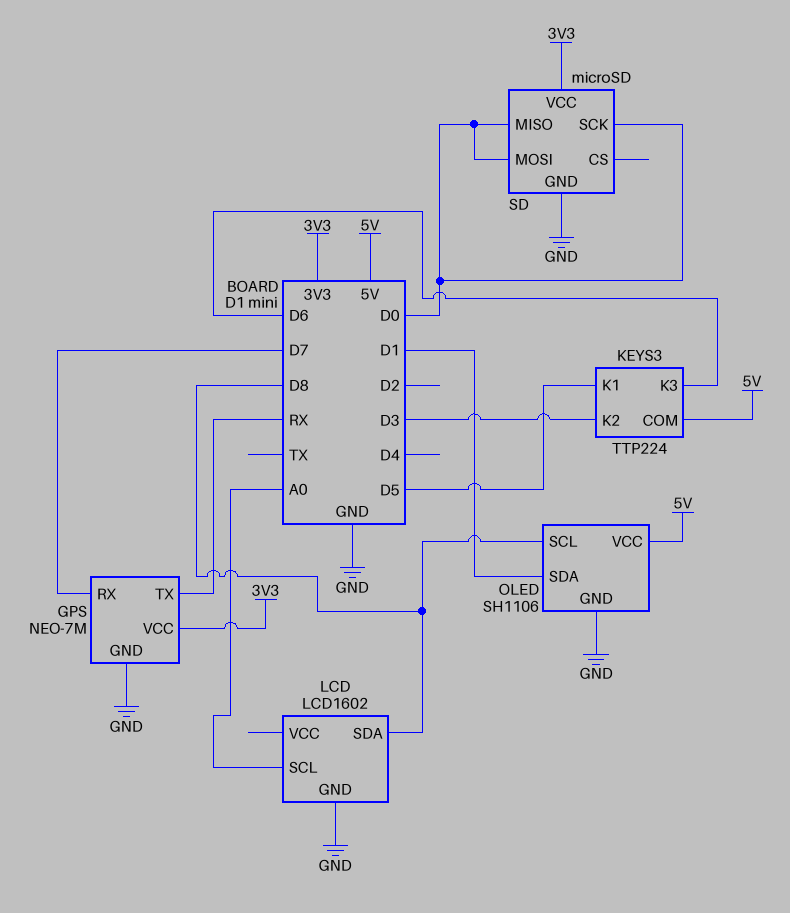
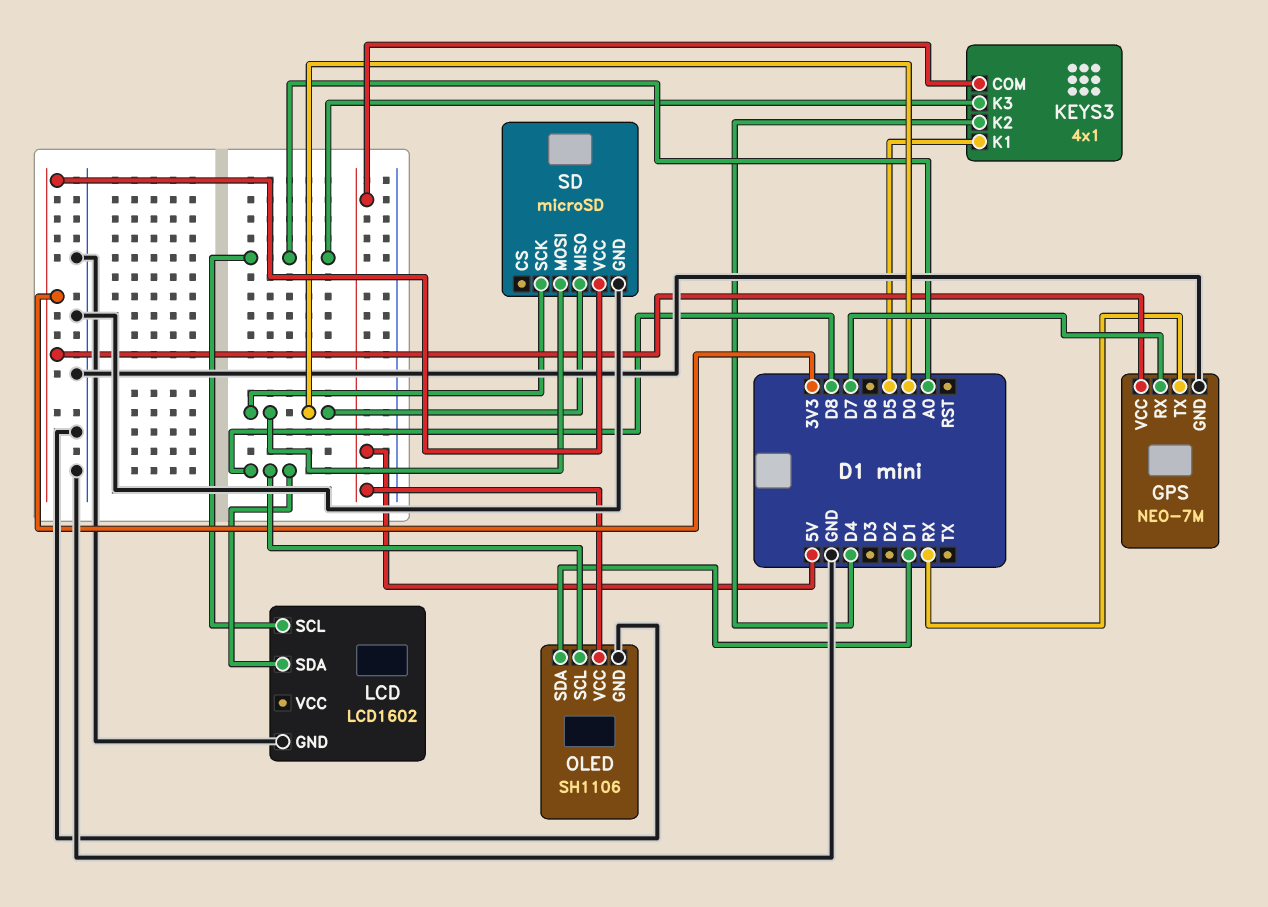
KEYS3: TTP224 -> 4x1
KEYS3 pin K2: D3 -> D4
KEYS3 pin K3: D6 -> A0

